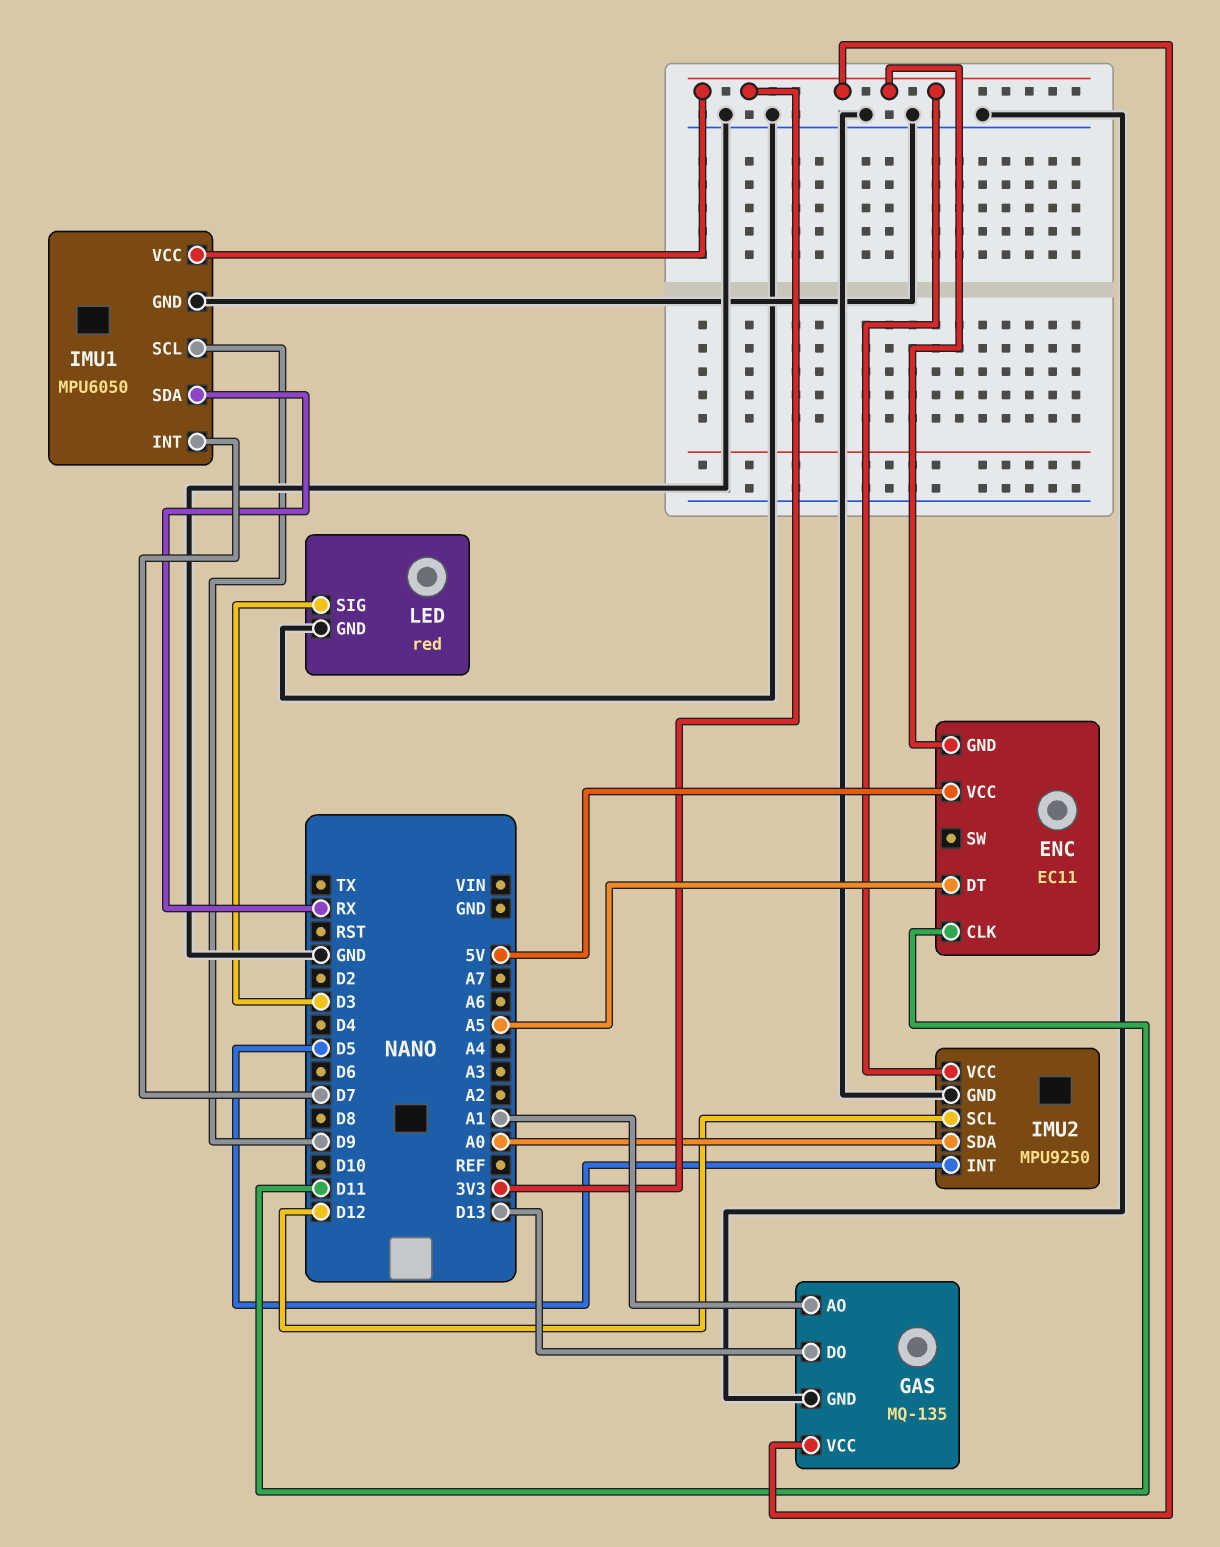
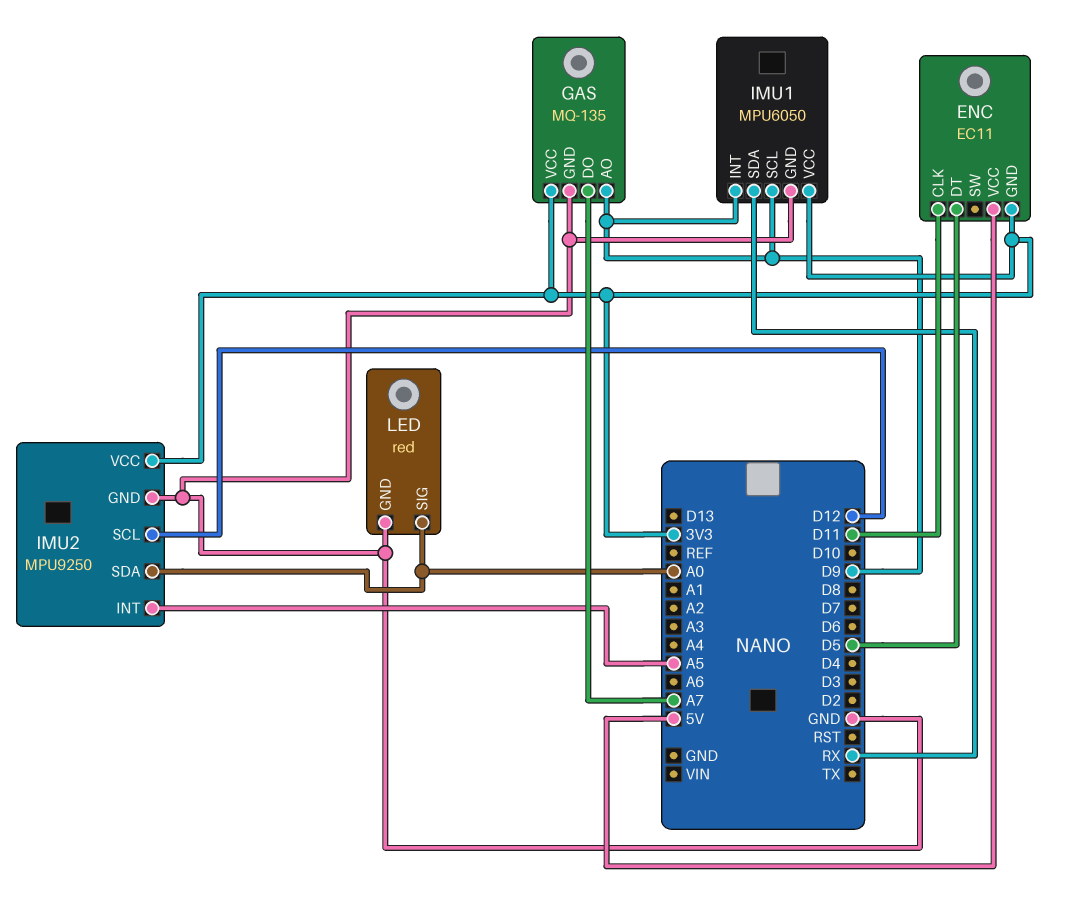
ENC pin DT: A5 -> D5
GAS pin AO: A1 -> D9
GAS pin DO: D13 -> A7
IMU1 pin INT: D7 -> D9
IMU2 pin INT: D5 -> A5
LED pin SIG: D3 -> A0

